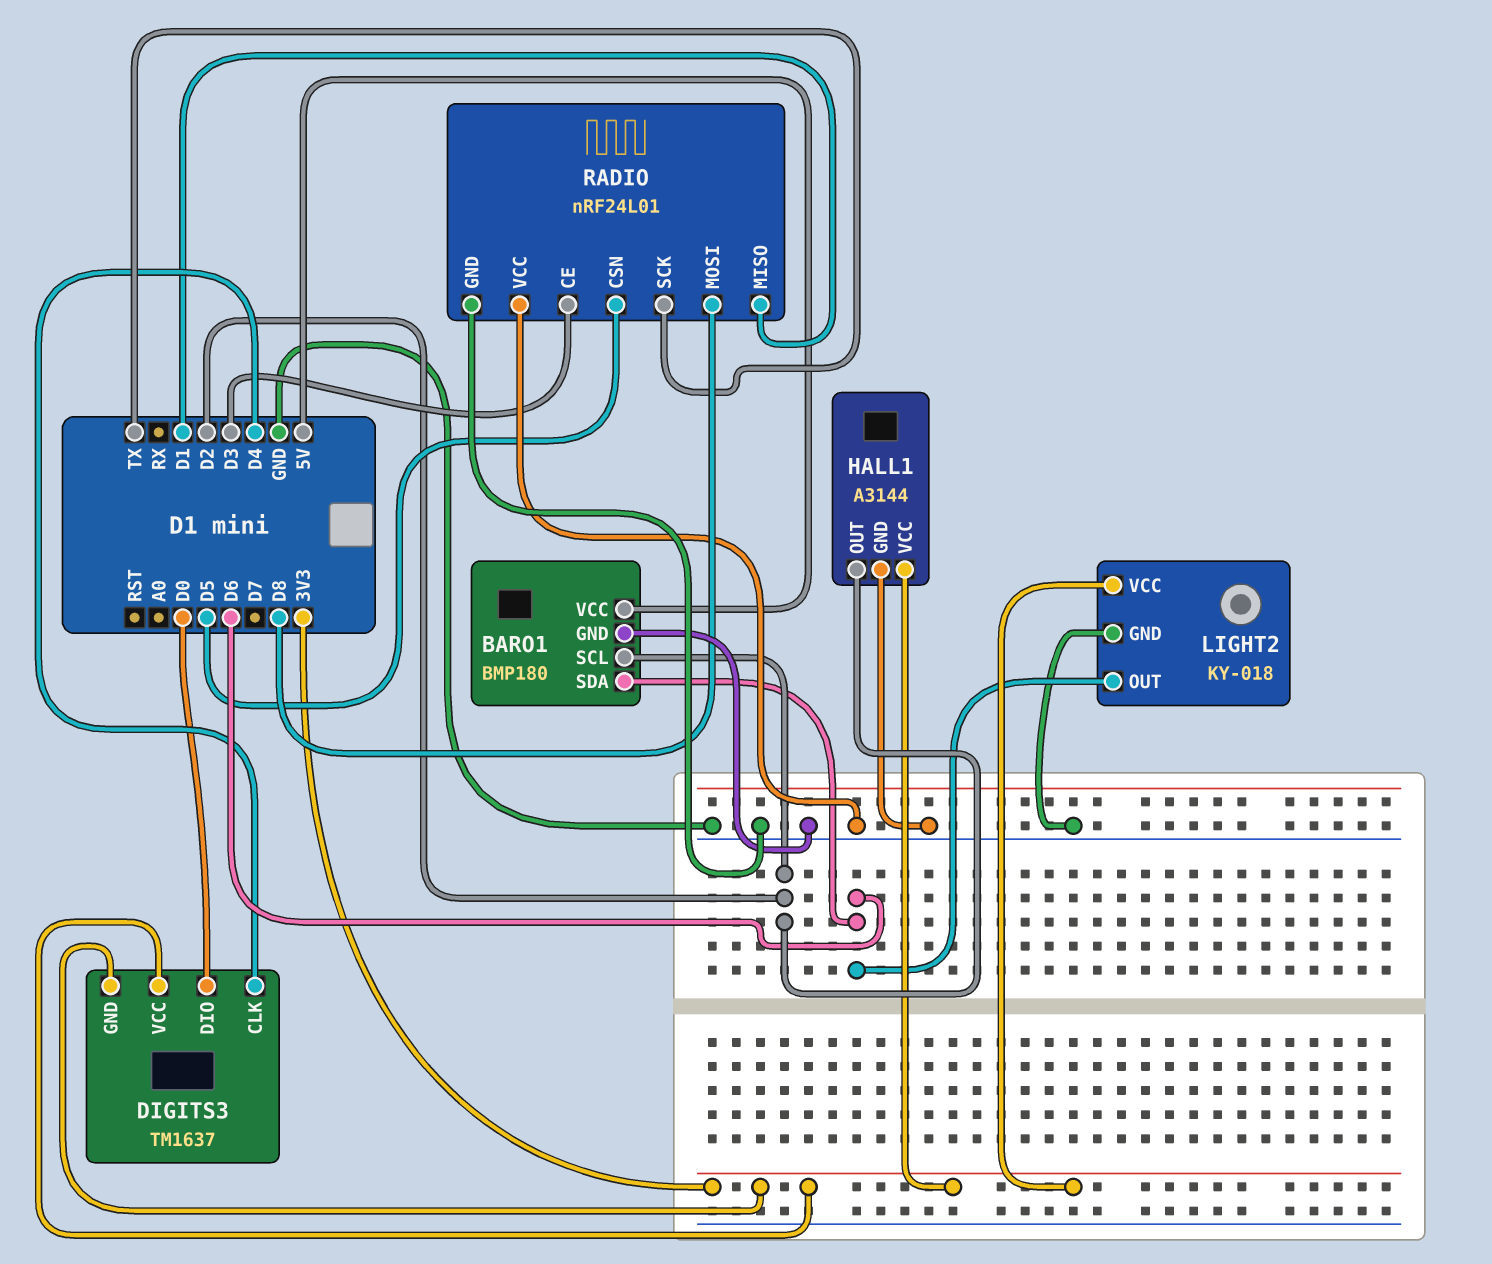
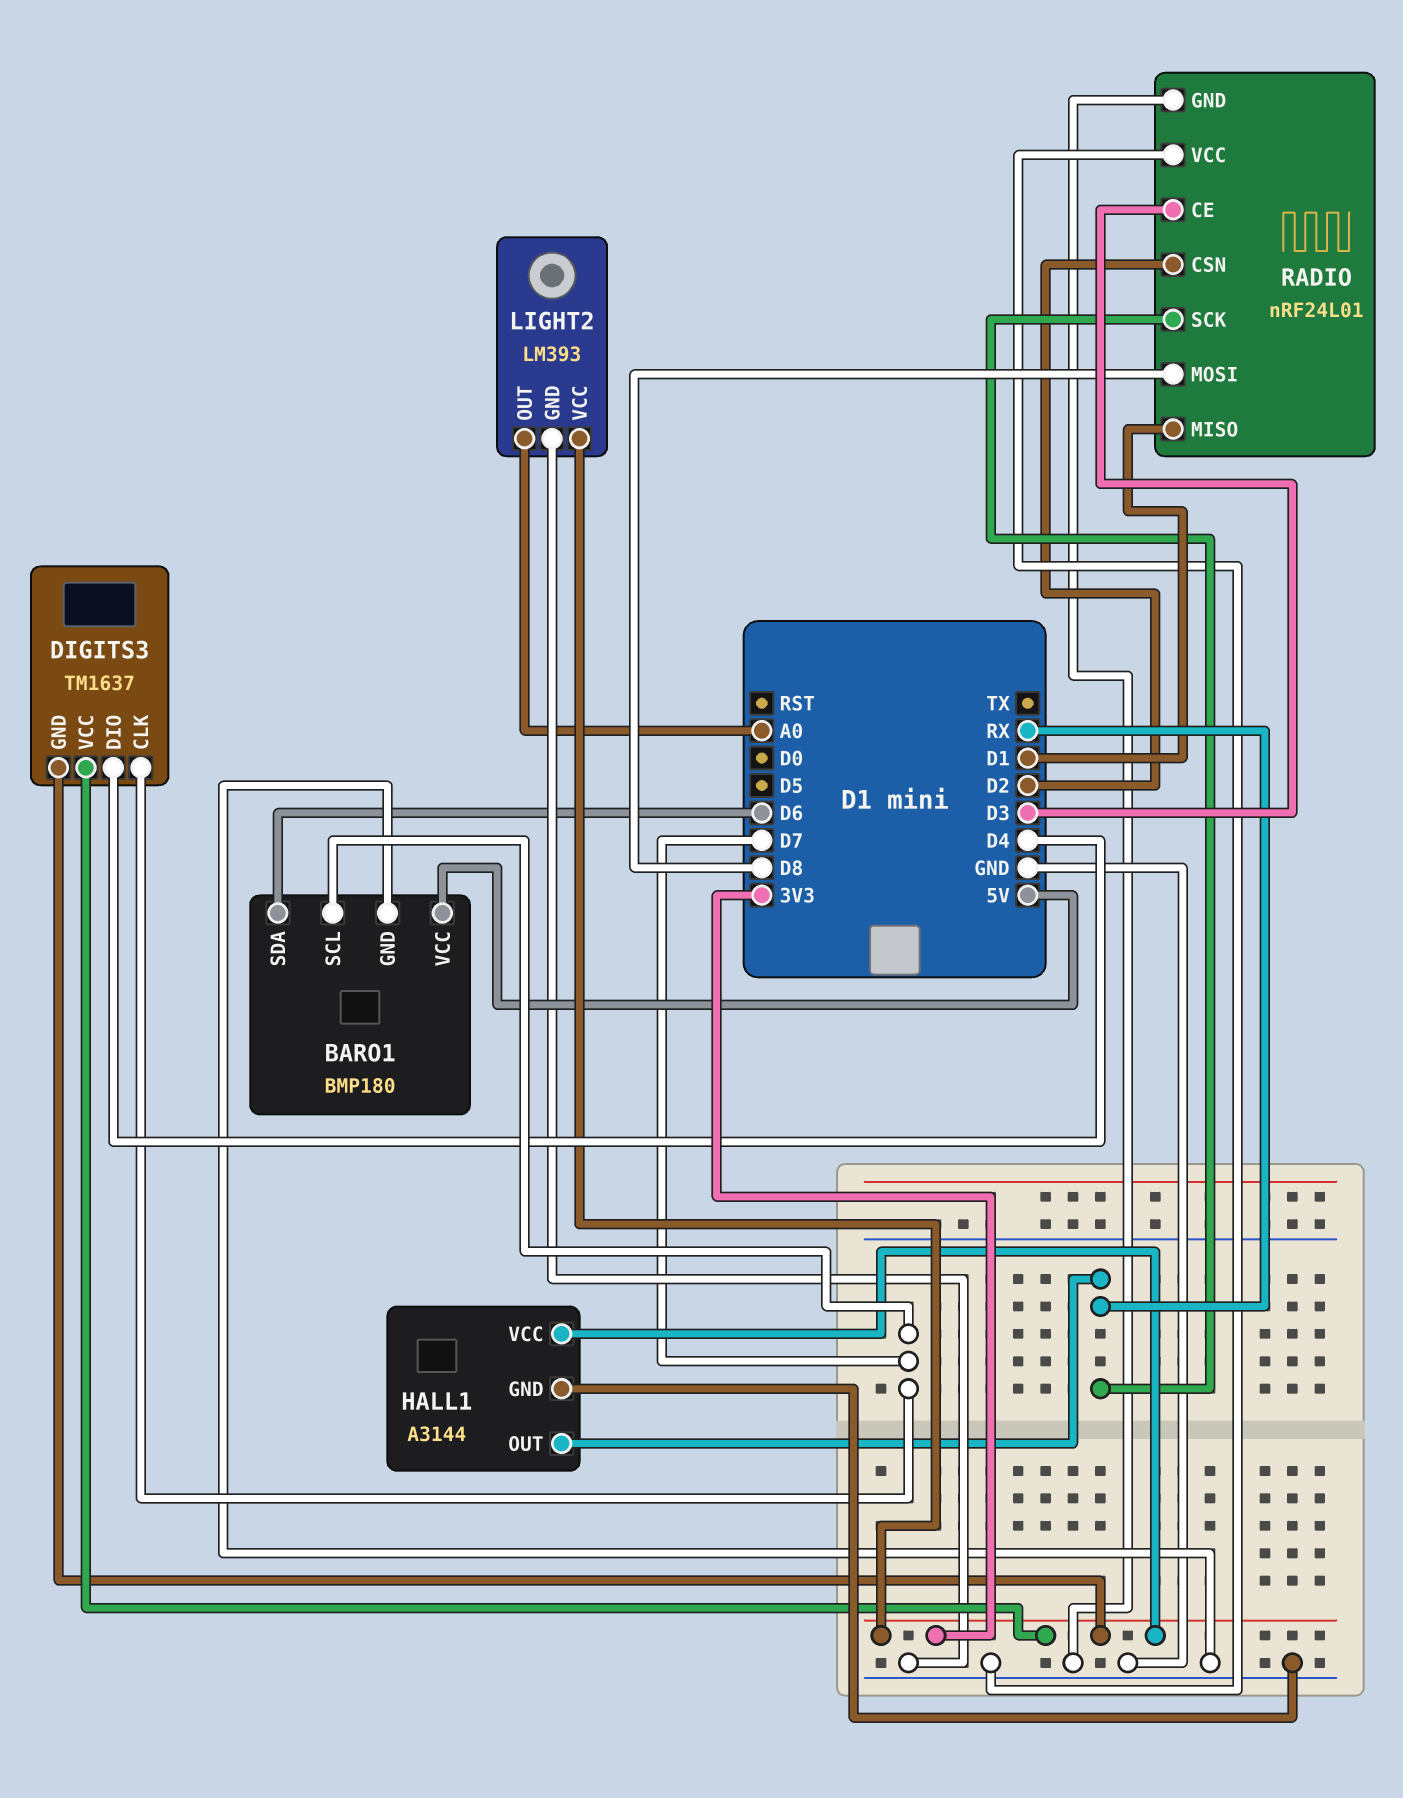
BARO1 pin SCL: D2 -> D7
DIGITS3 pin CLK: D4 -> D7
DIGITS3 pin DIO: D0 -> D4
HALL1 pin OUT: D2 -> RX
LIGHT2: KY-018 -> LM393
LIGHT2 pin OUT: D6 -> A0
RADIO pin CSN: D5 -> D2
RADIO pin SCK: TX -> RX

